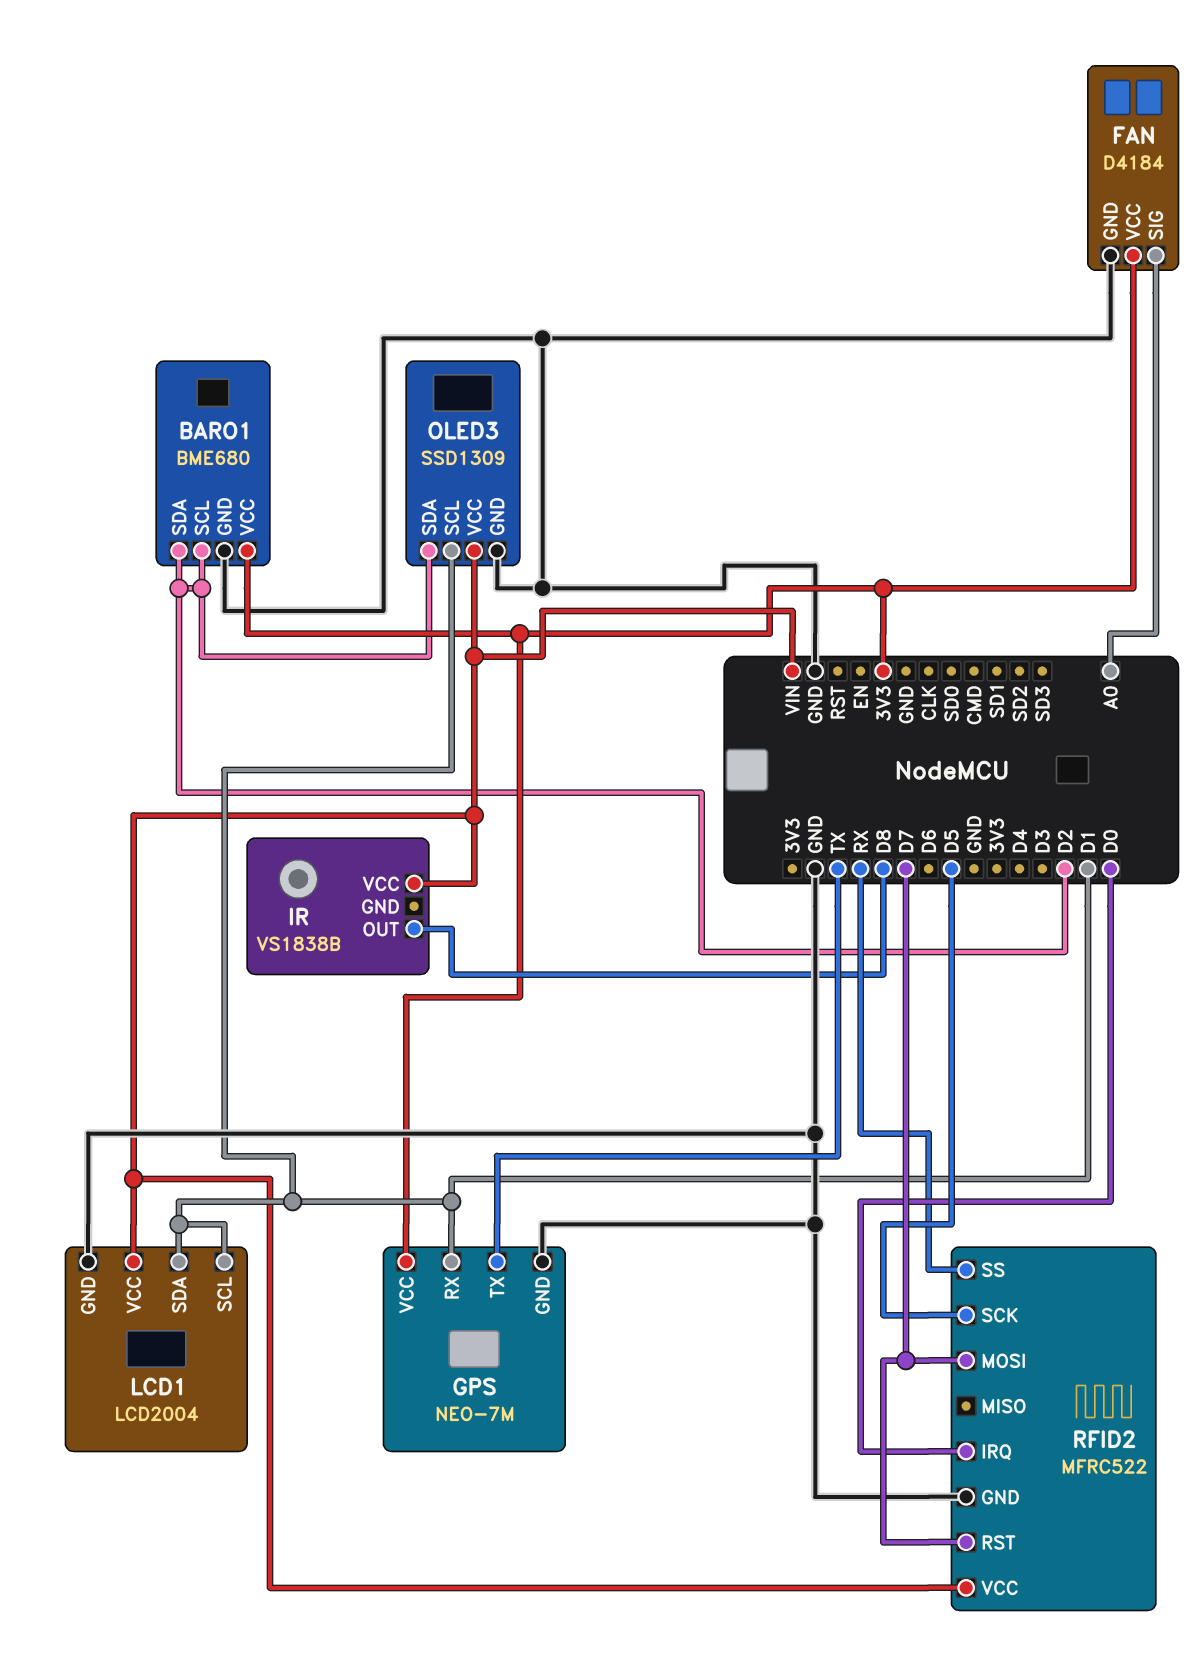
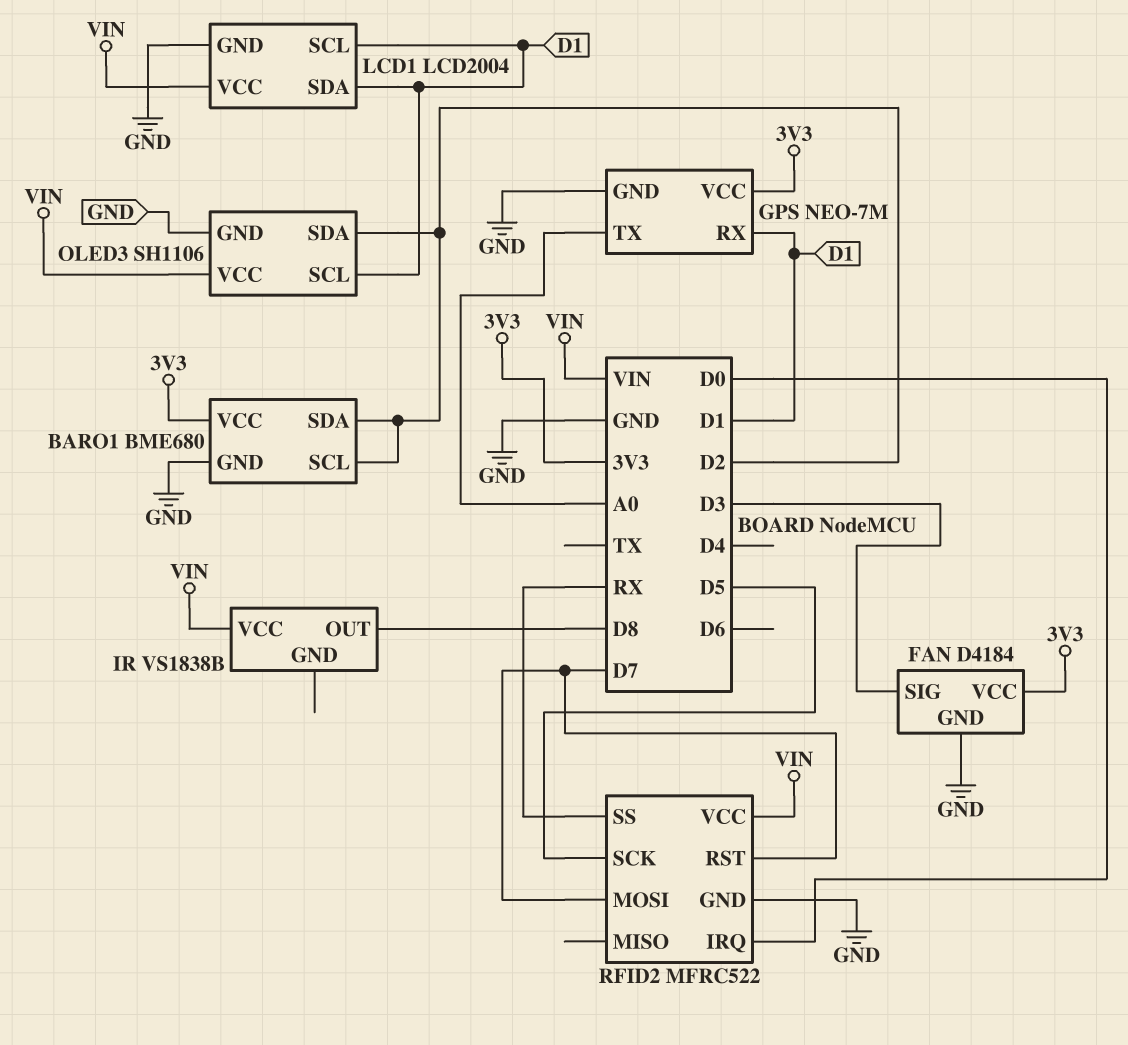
FAN pin SIG: A0 -> D3
GPS pin TX: TX -> A0
OLED3: SSD1309 -> SH1106

